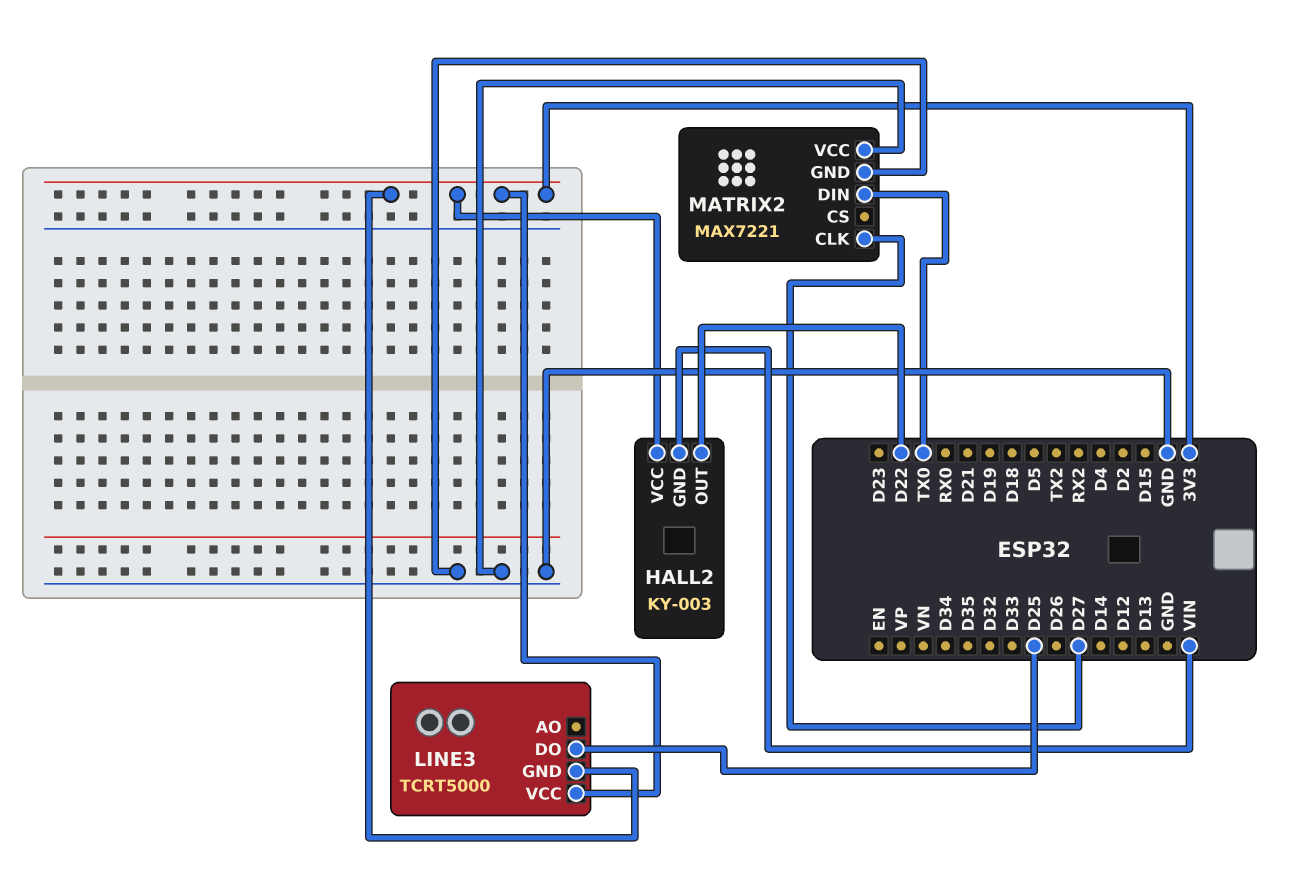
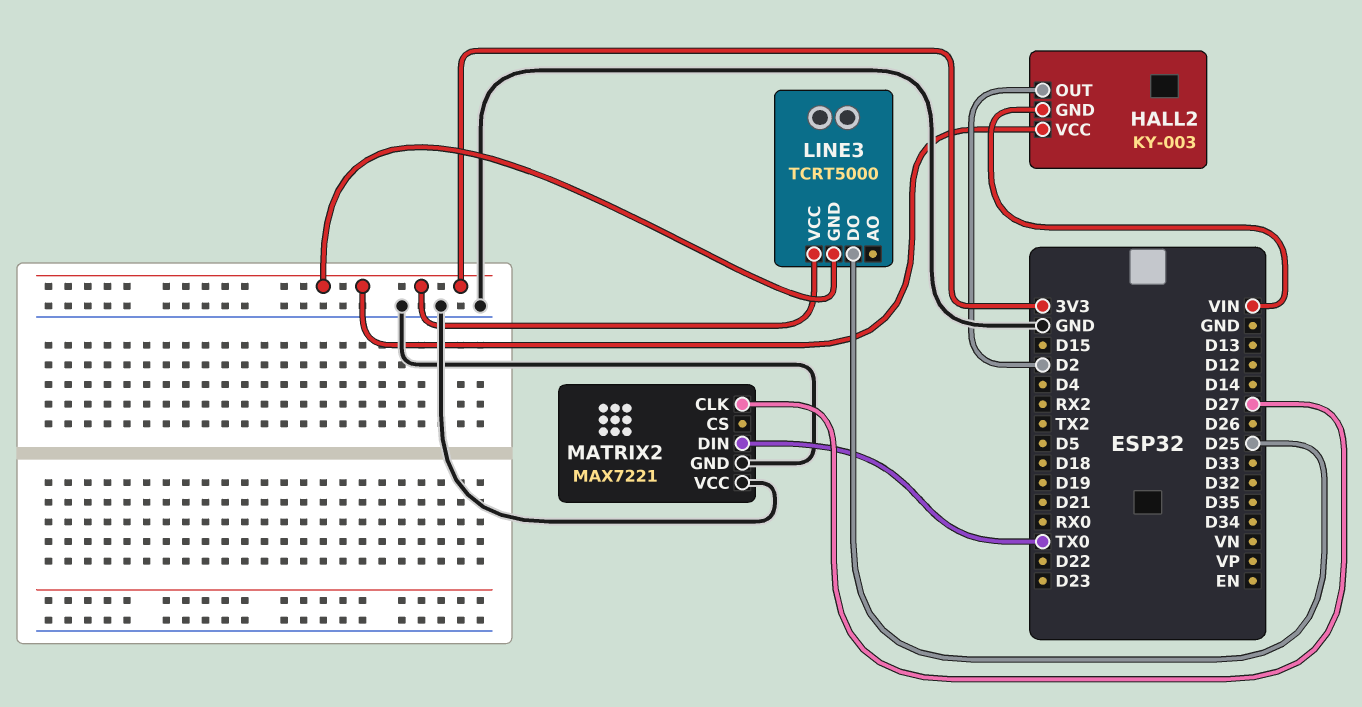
HALL2 pin OUT: D22 -> D2

